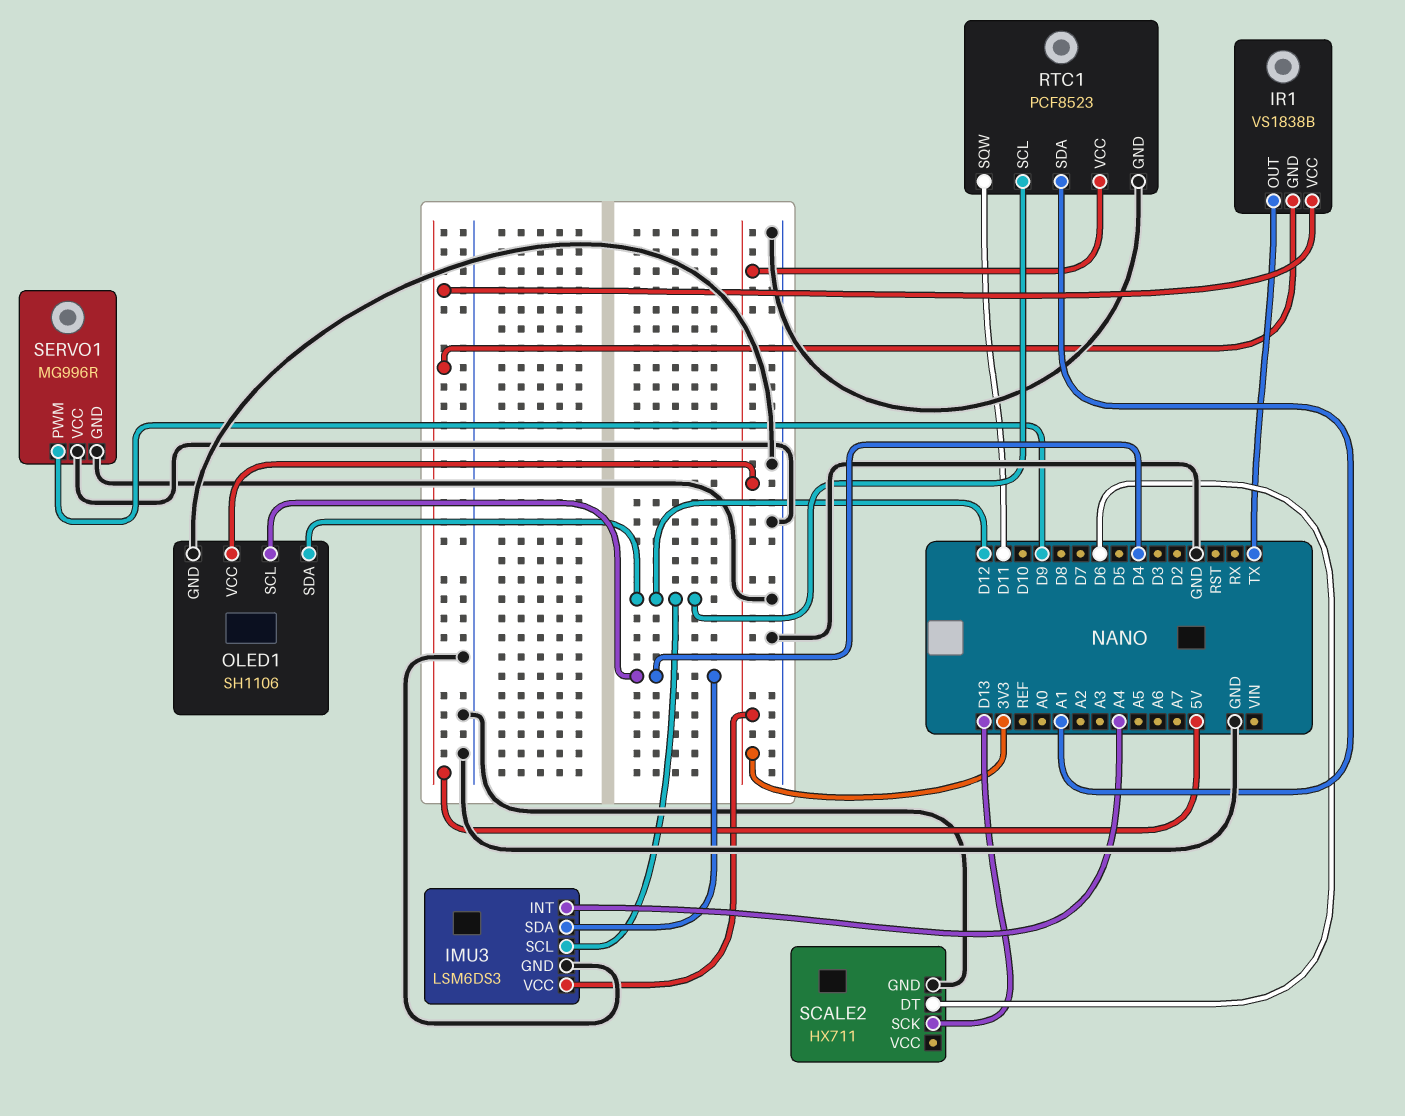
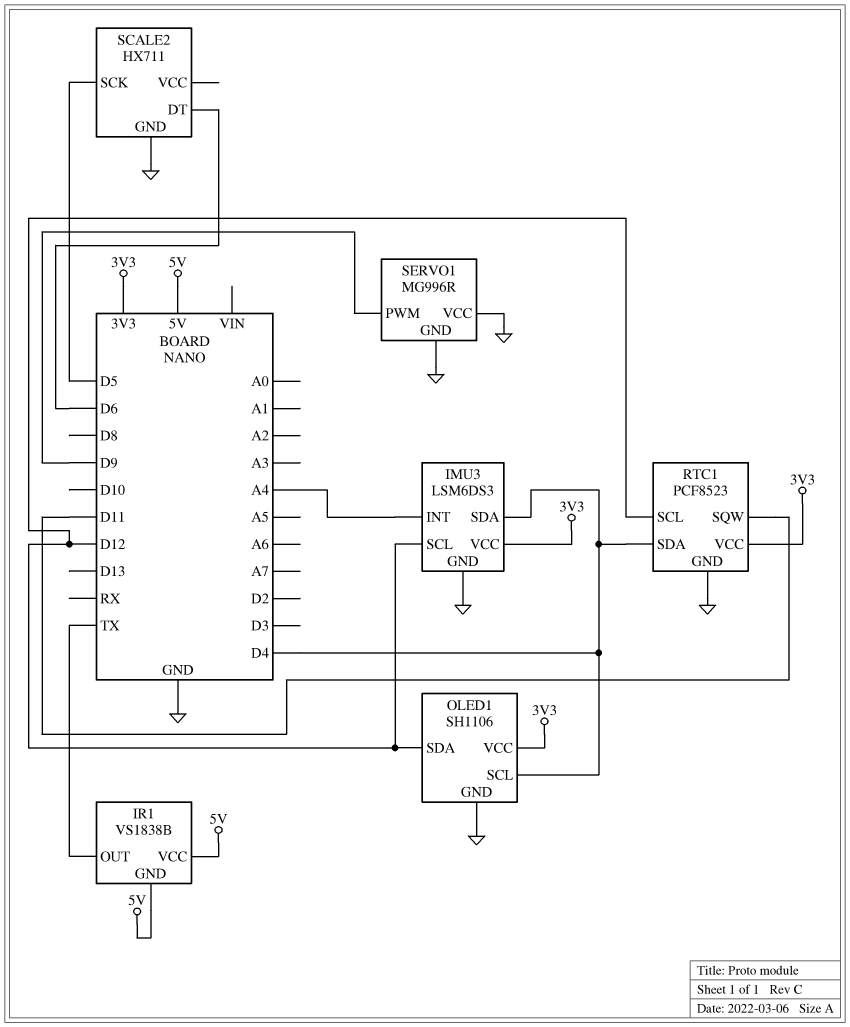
RTC1 pin SDA: A1 -> D4
SCALE2 pin SCK: D13 -> D5

